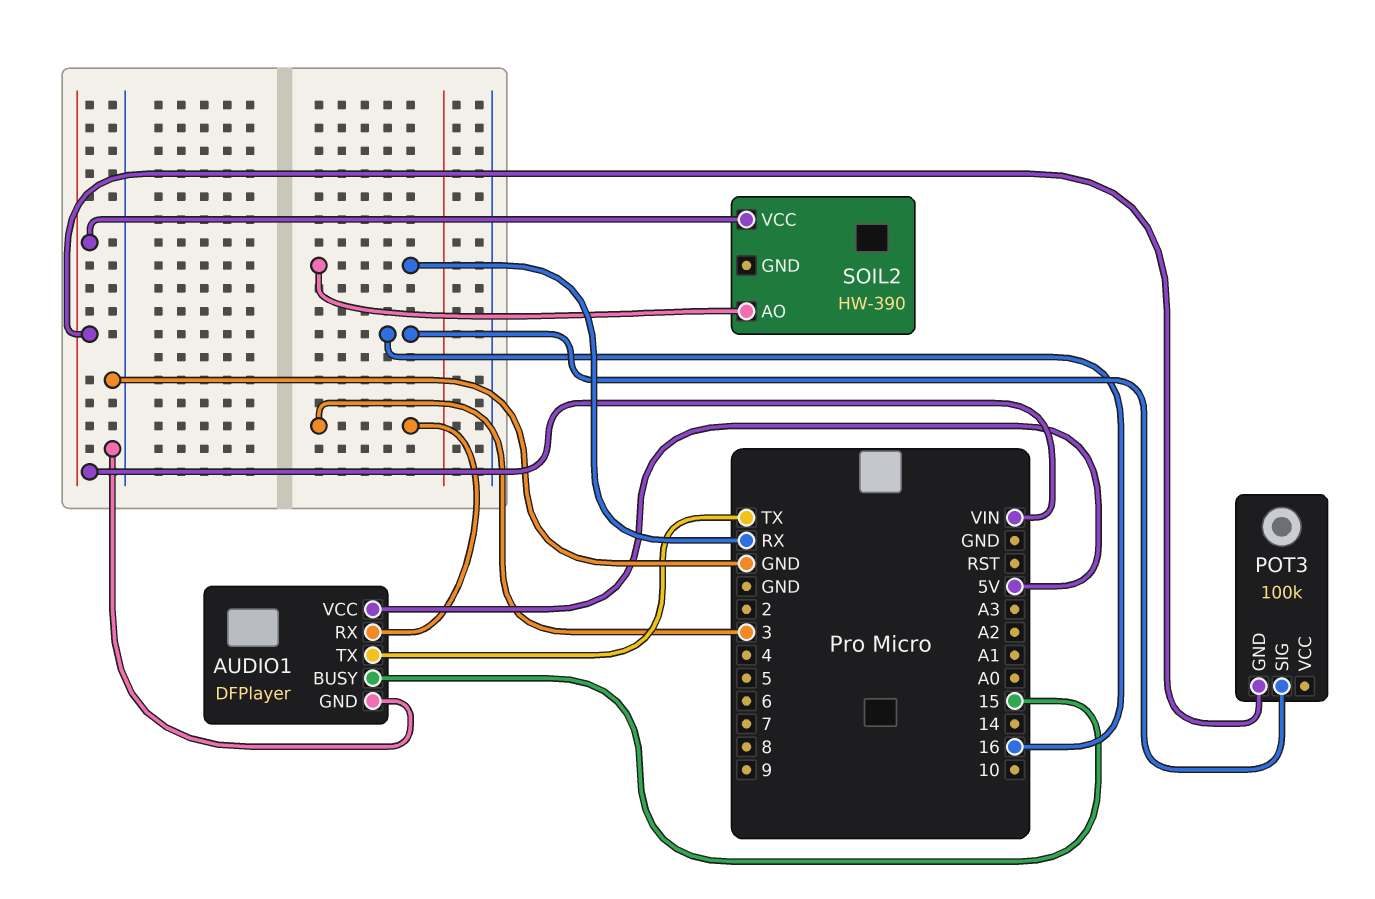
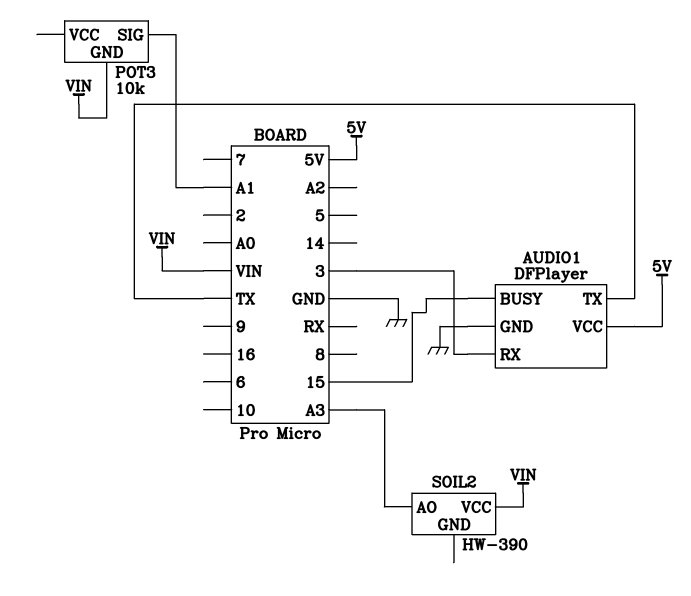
POT3: 100k -> 10k
POT3 pin SIG: 16 -> A1
SOIL2 pin AO: RX -> A3

